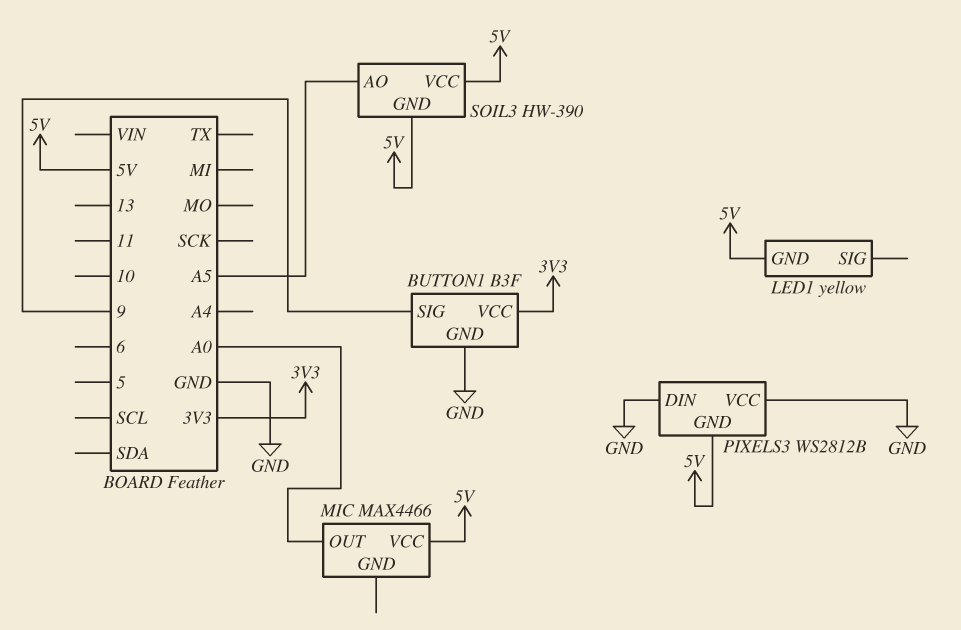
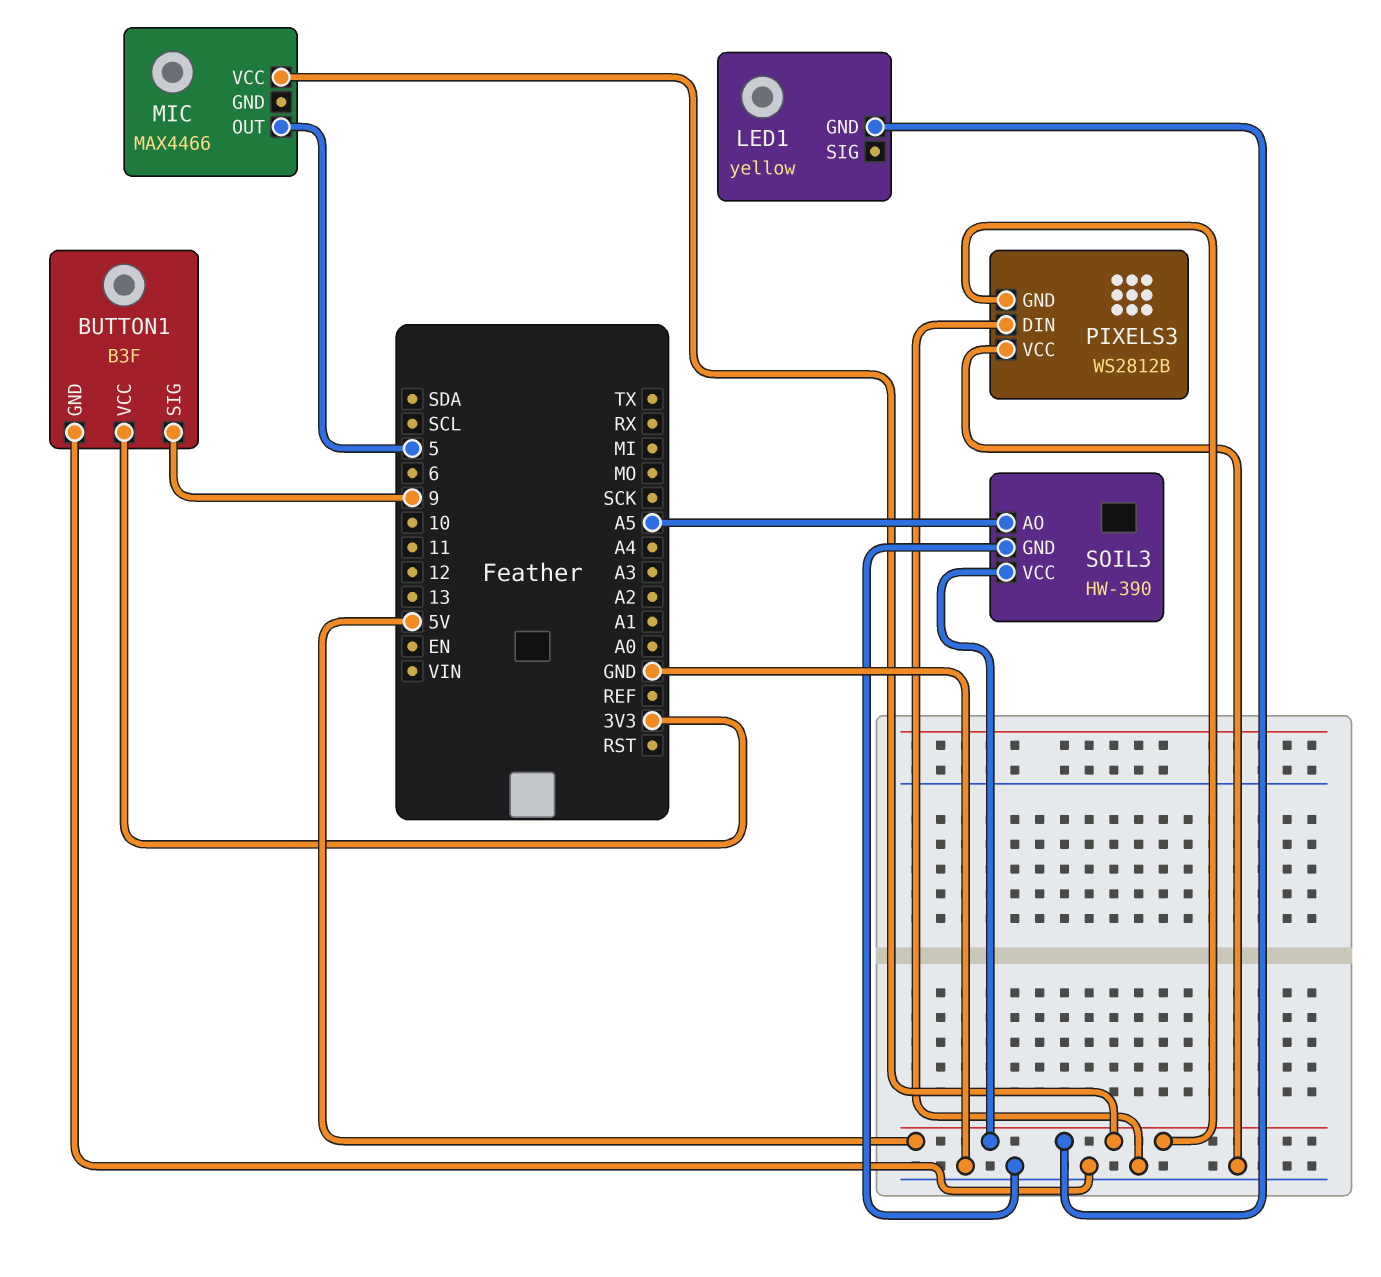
MIC pin OUT: A0 -> 5
SOIL3 pin GND: 5V -> GND

